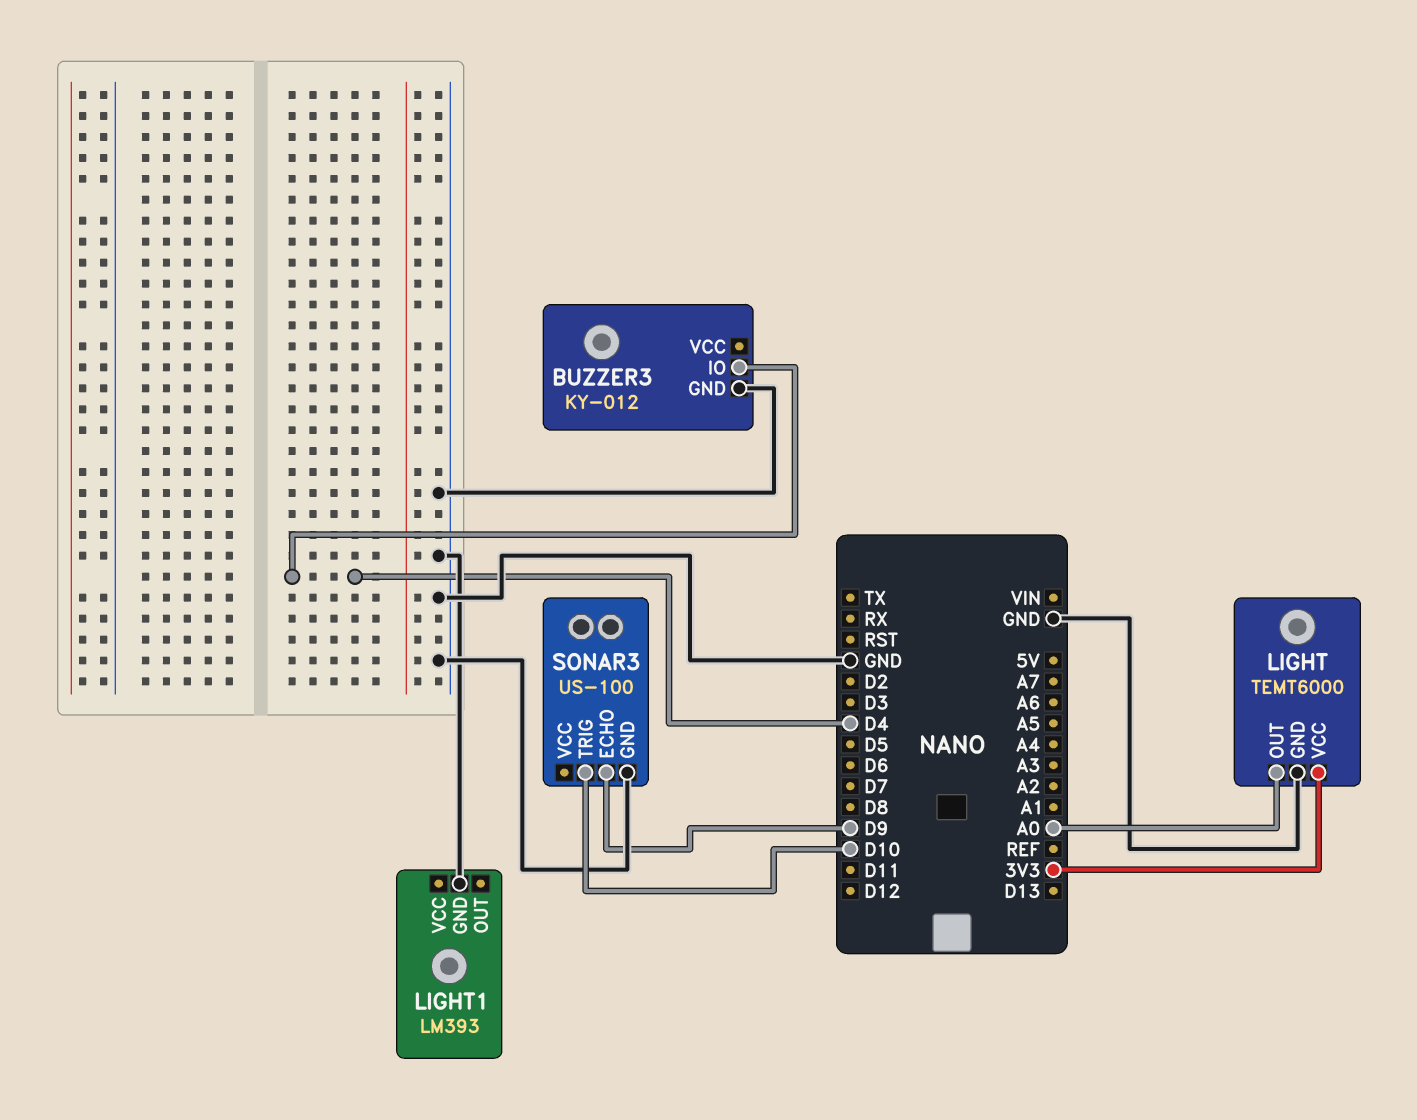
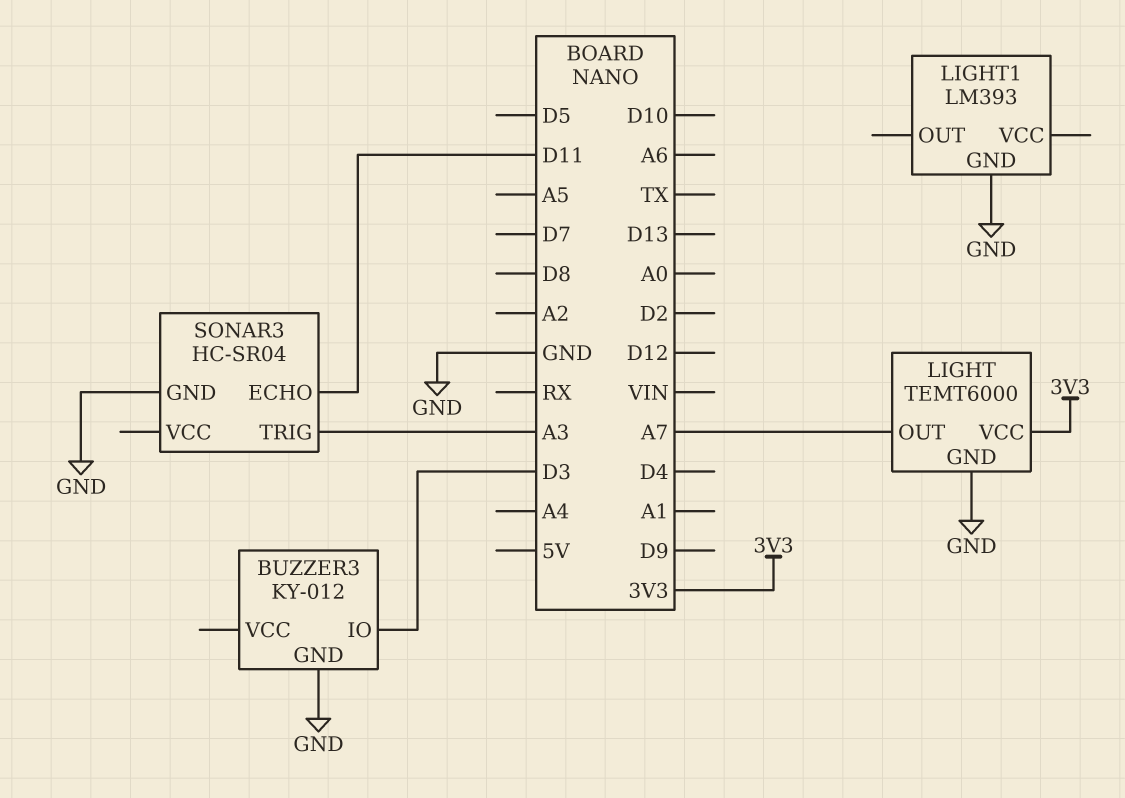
BUZZER3 pin IO: D4 -> D3
LIGHT pin OUT: A0 -> A7
SONAR3: US-100 -> HC-SR04
SONAR3 pin ECHO: D9 -> D11
SONAR3 pin TRIG: D10 -> A3

